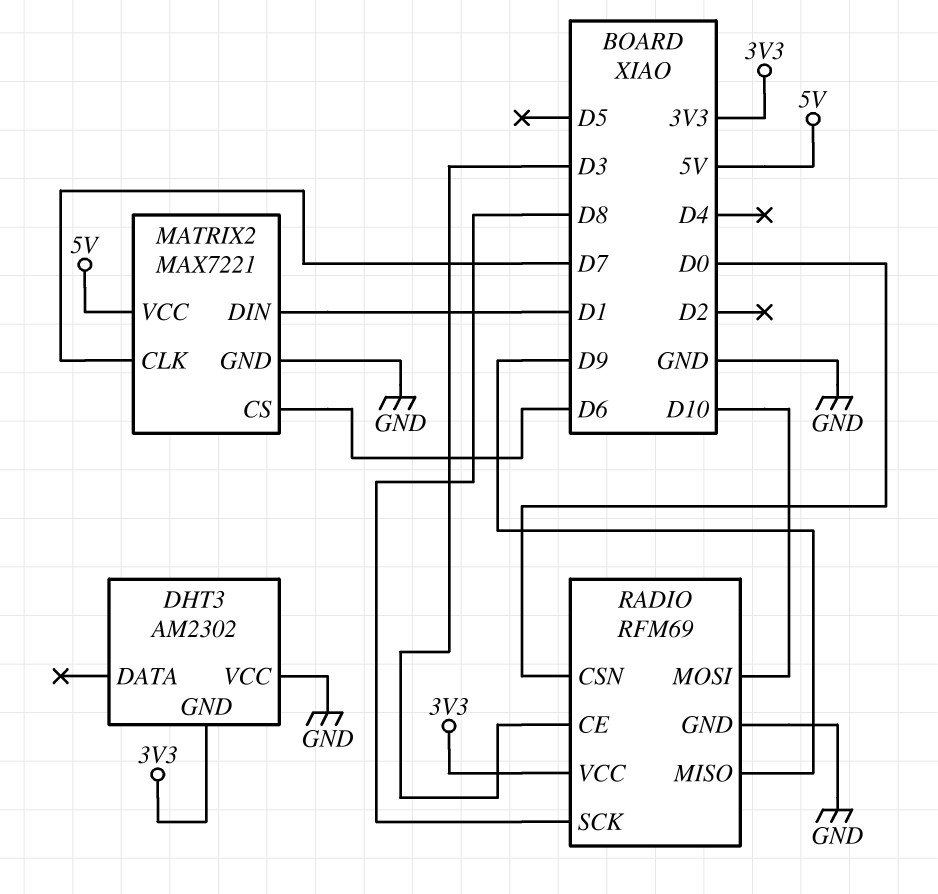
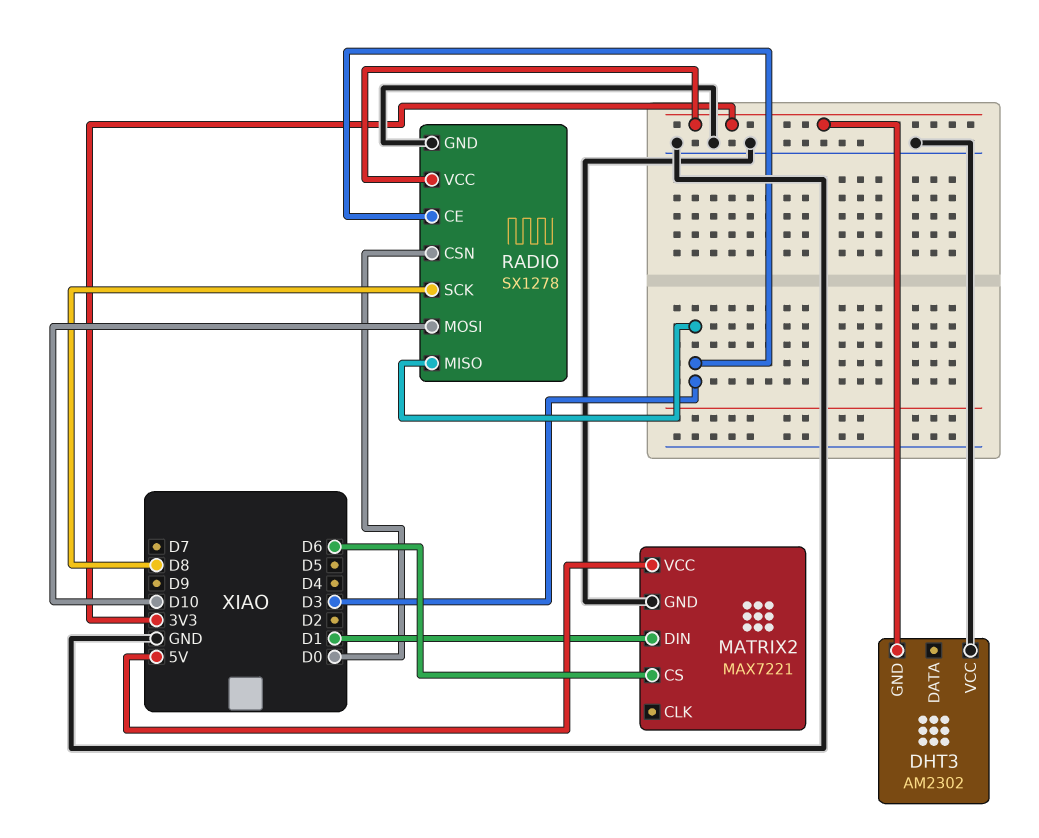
MATRIX2 pin CLK: D7 -> none
RADIO: RFM69 -> SX1278
RADIO pin MISO: D9 -> D3

